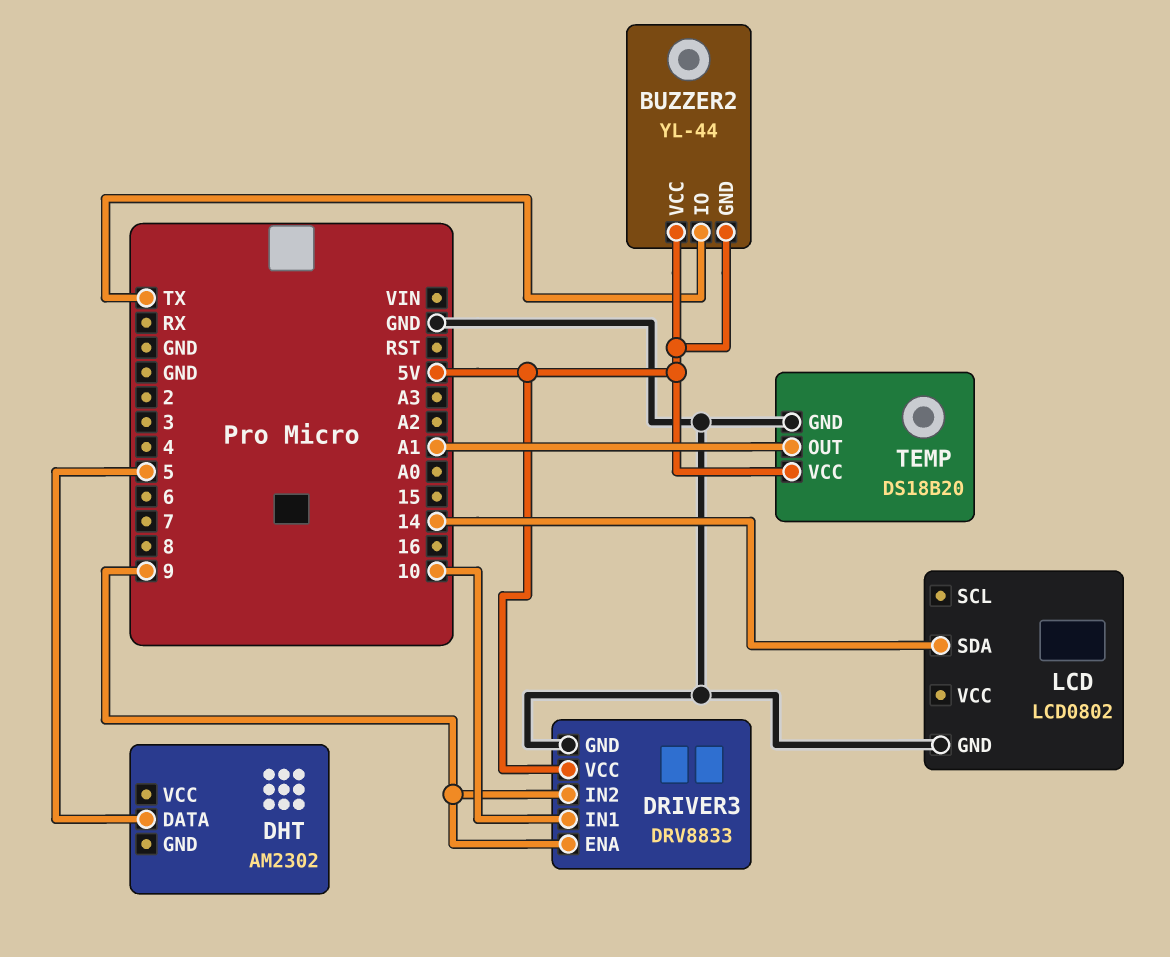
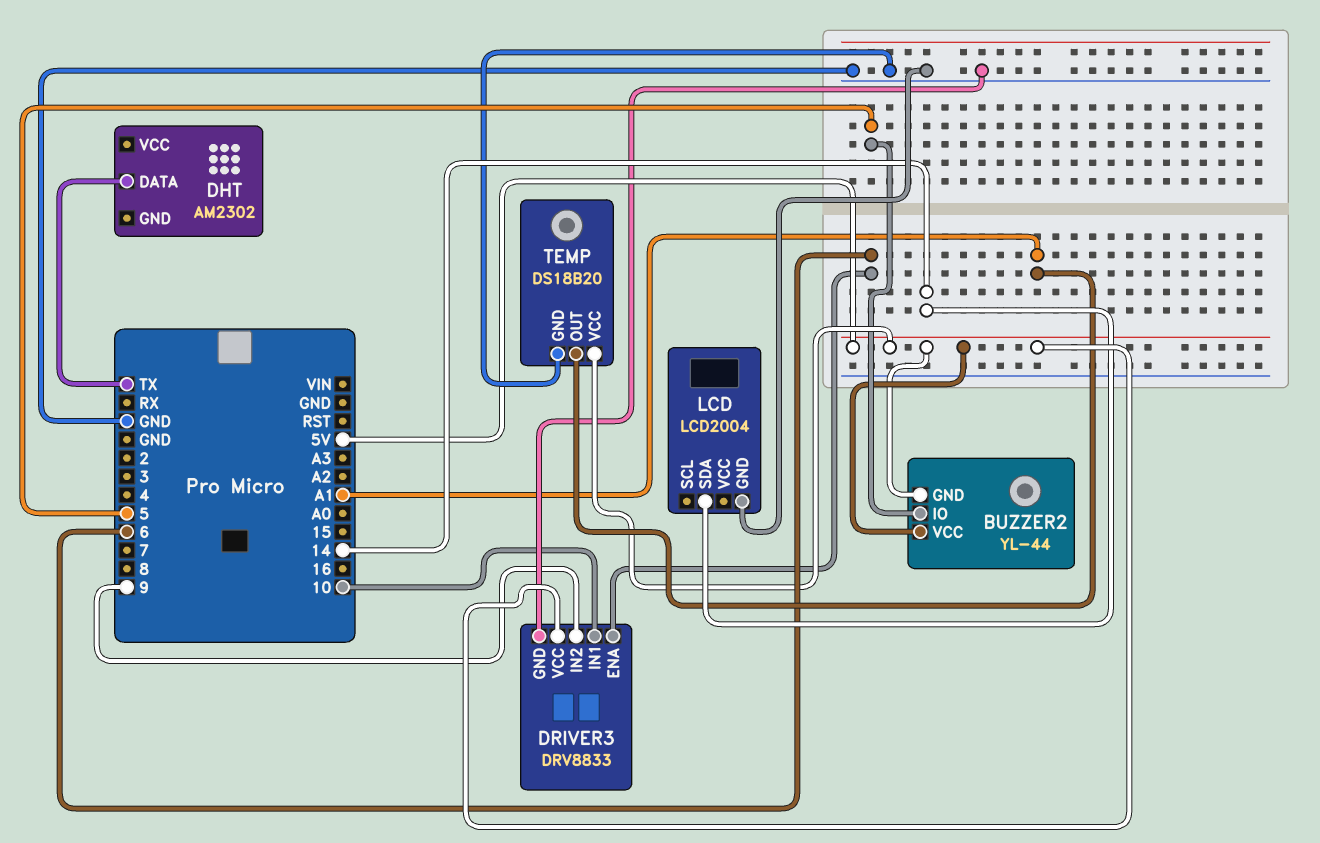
BUZZER2 pin IO: TX -> 5
DHT pin DATA: 5 -> TX
DRIVER3 pin ENA: 9 -> 6
LCD: LCD0802 -> LCD2004

